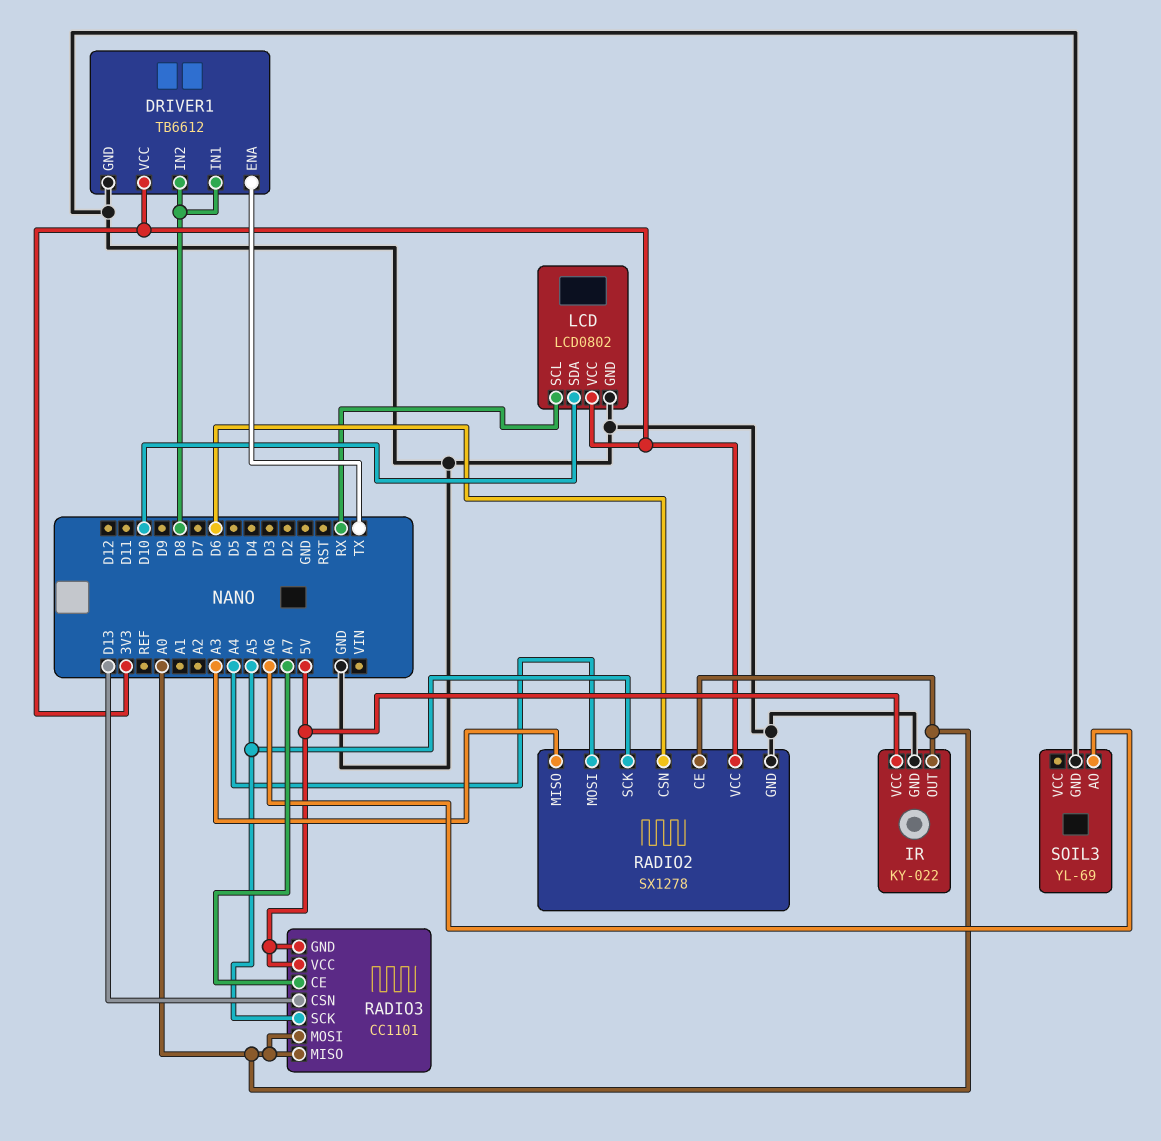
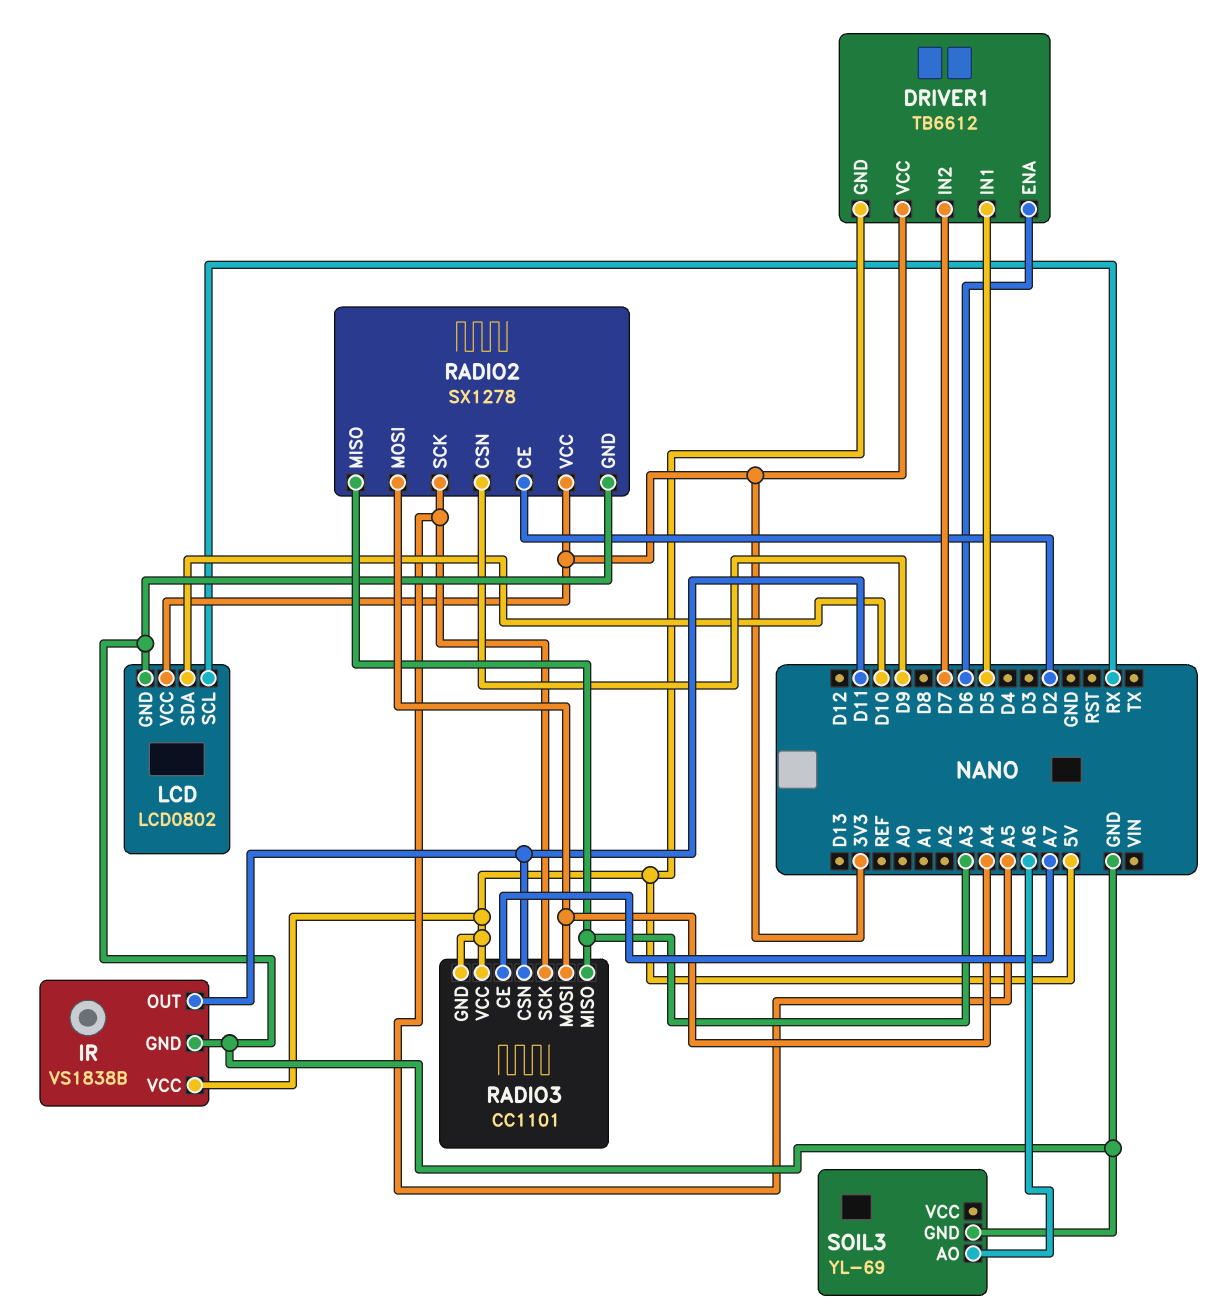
DRIVER1 pin ENA: TX -> D6
DRIVER1 pin GND: GND -> 5V
DRIVER1 pin IN1: D8 -> D5
DRIVER1 pin IN2: D8 -> D7
IR: KY-022 -> VS1838B
IR pin OUT: A0 -> D11
RADIO2 pin CE: A0 -> D2
RADIO2 pin CSN: D6 -> D9
RADIO3 pin CSN: D13 -> D11
RADIO3 pin MISO: A0 -> A3
RADIO3 pin MOSI: A0 -> A4

